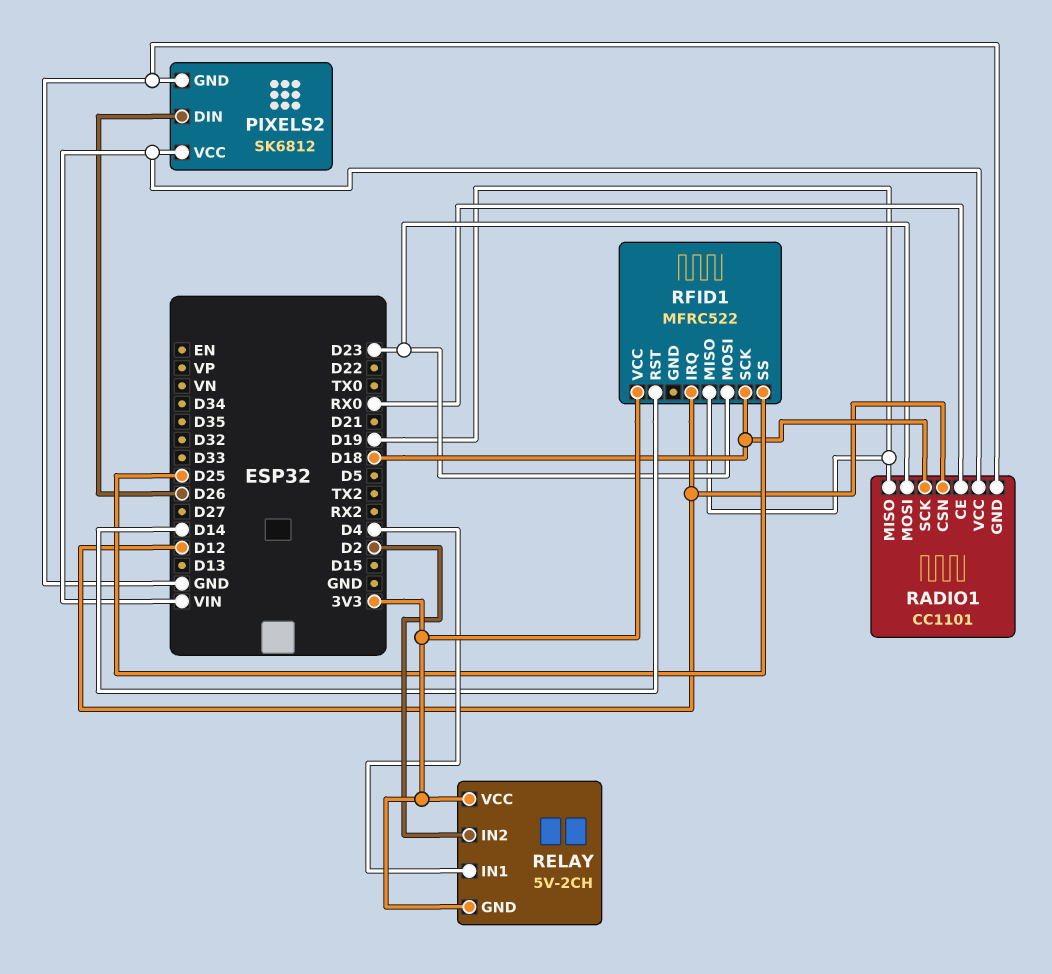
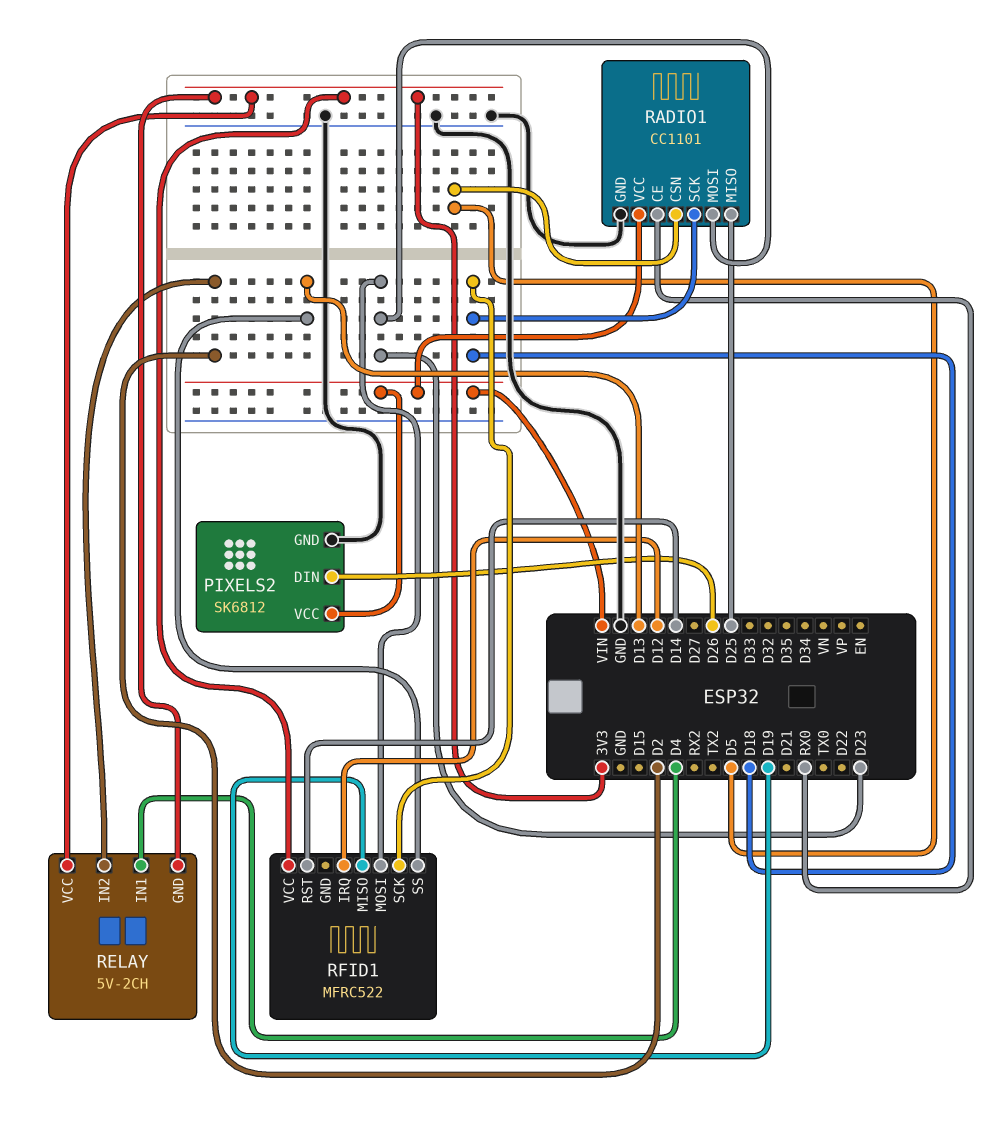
RADIO1 pin CSN: D12 -> D5
RADIO1 pin MISO: D19 -> D25
RFID1 pin SS: D25 -> D13

